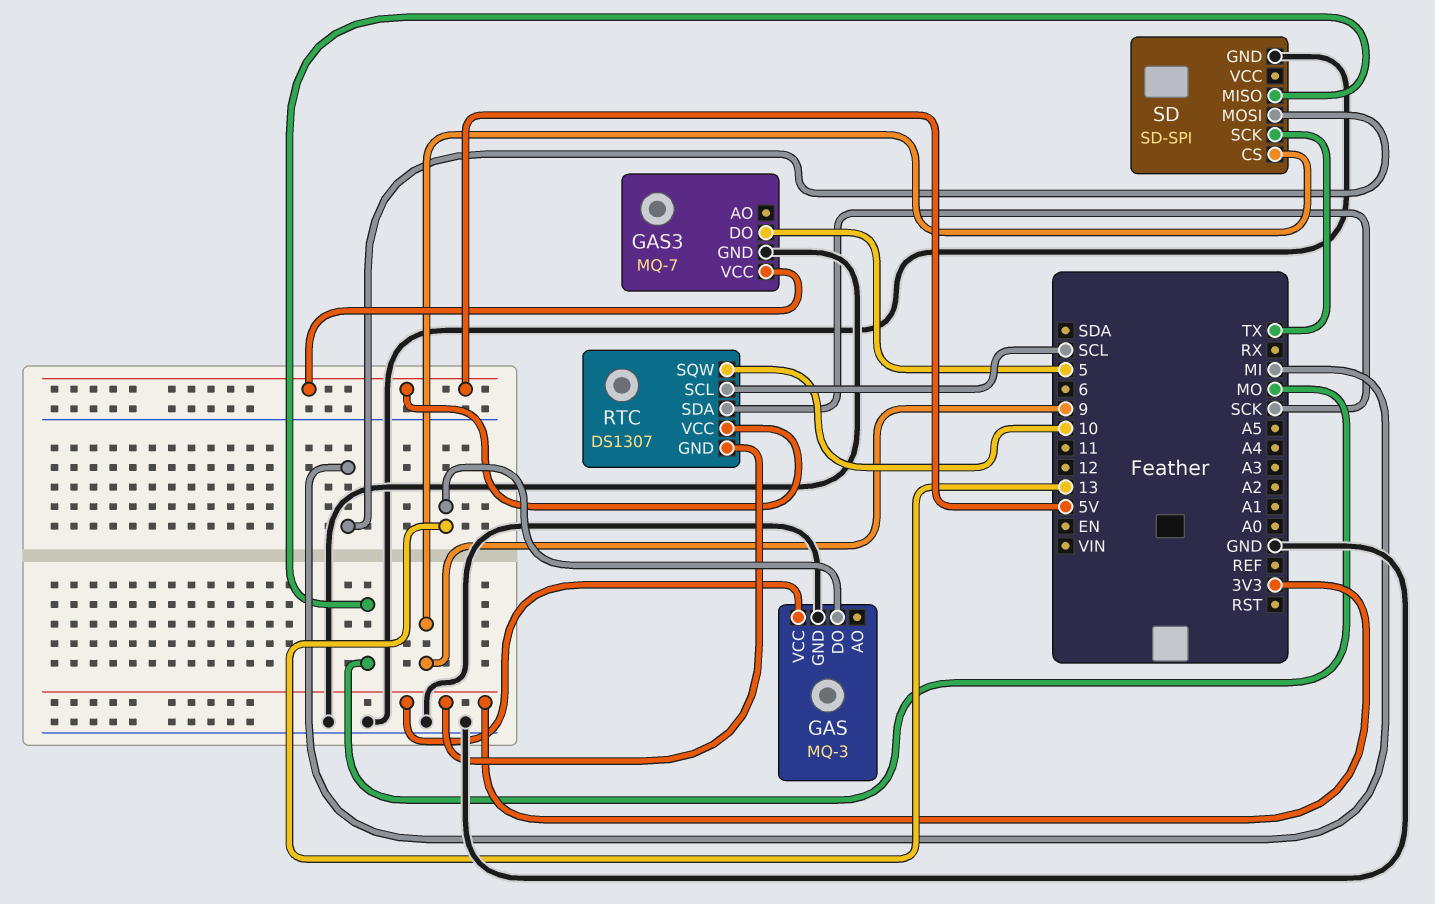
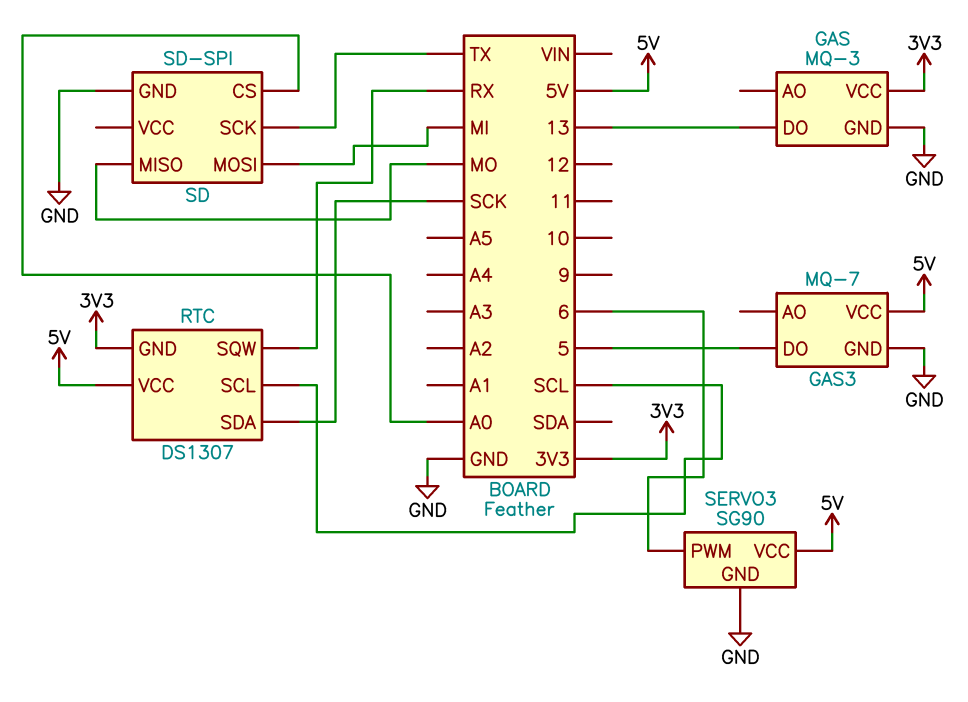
RTC pin SQW: 10 -> RX
SD pin CS: 9 -> A0
SERVO3: none -> SG90
SERVO3 pin GND: none -> GND
SERVO3 pin PWM: none -> 6
SERVO3 pin VCC: none -> 5V

